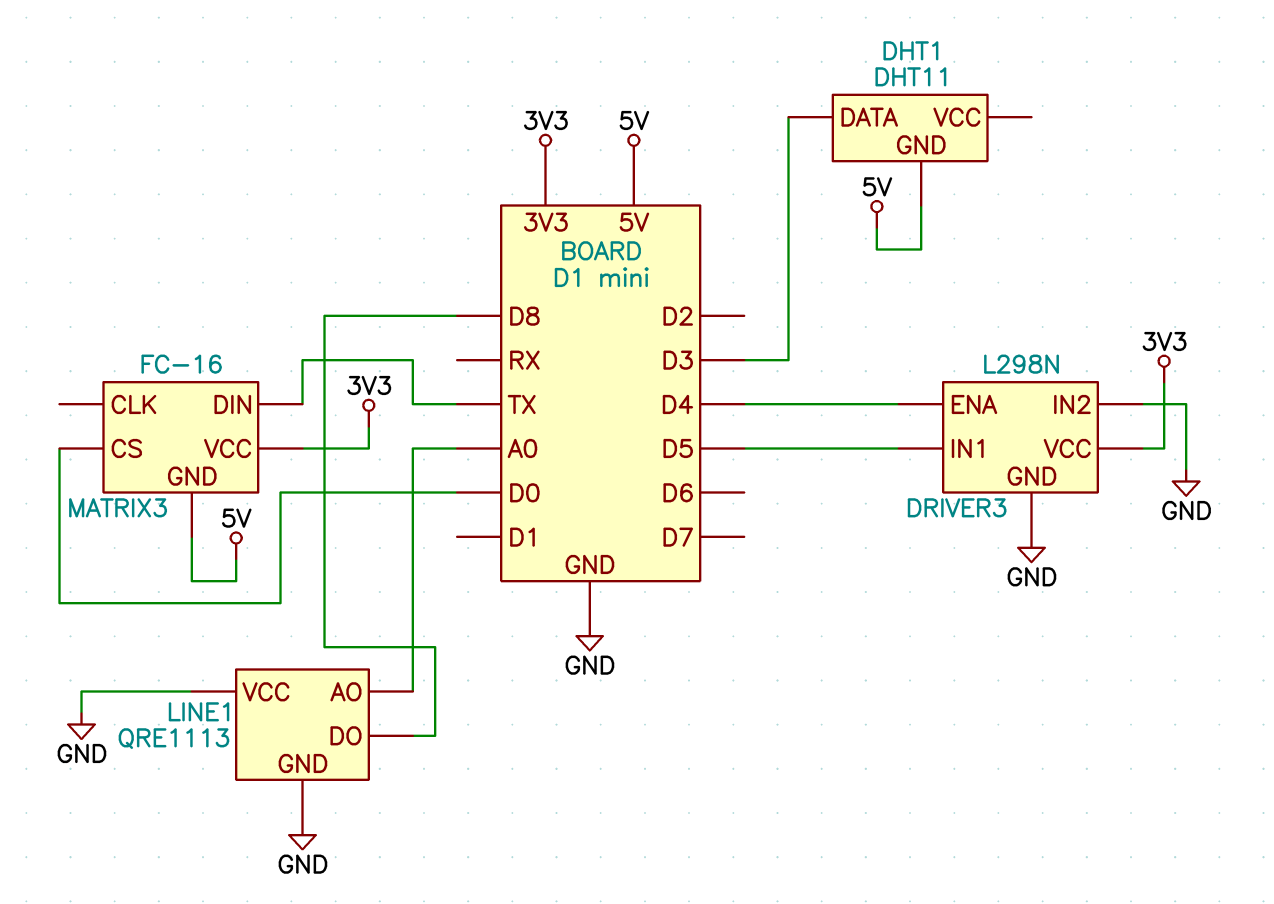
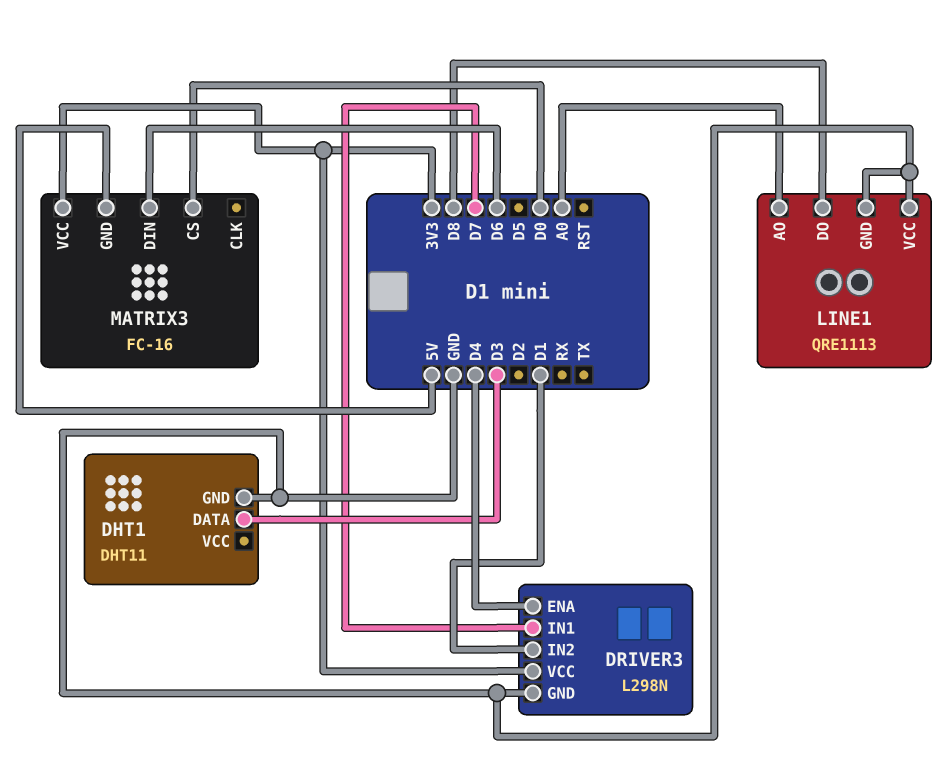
DHT1 pin GND: 5V -> GND
DRIVER3 pin IN1: D5 -> D7
DRIVER3 pin IN2: GND -> D1
MATRIX3 pin DIN: TX -> D6

